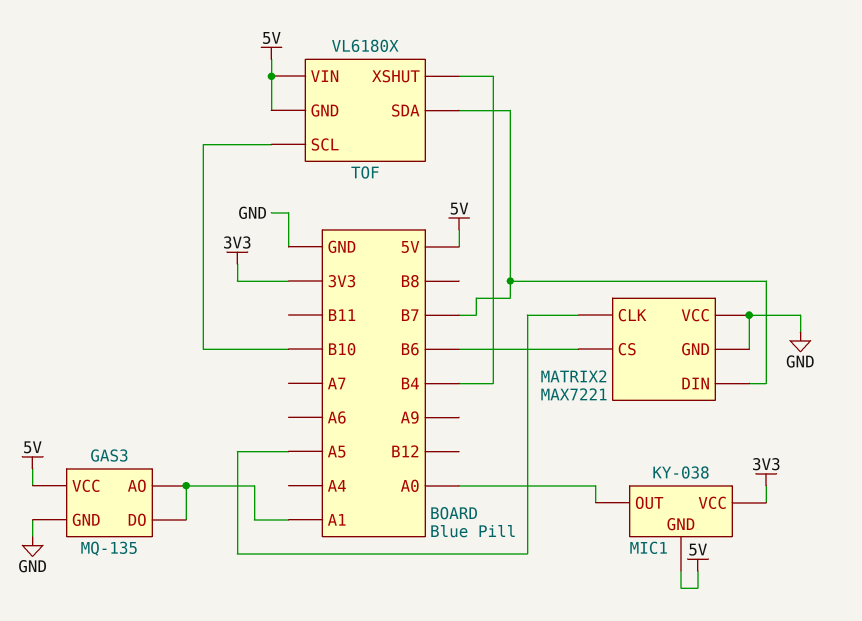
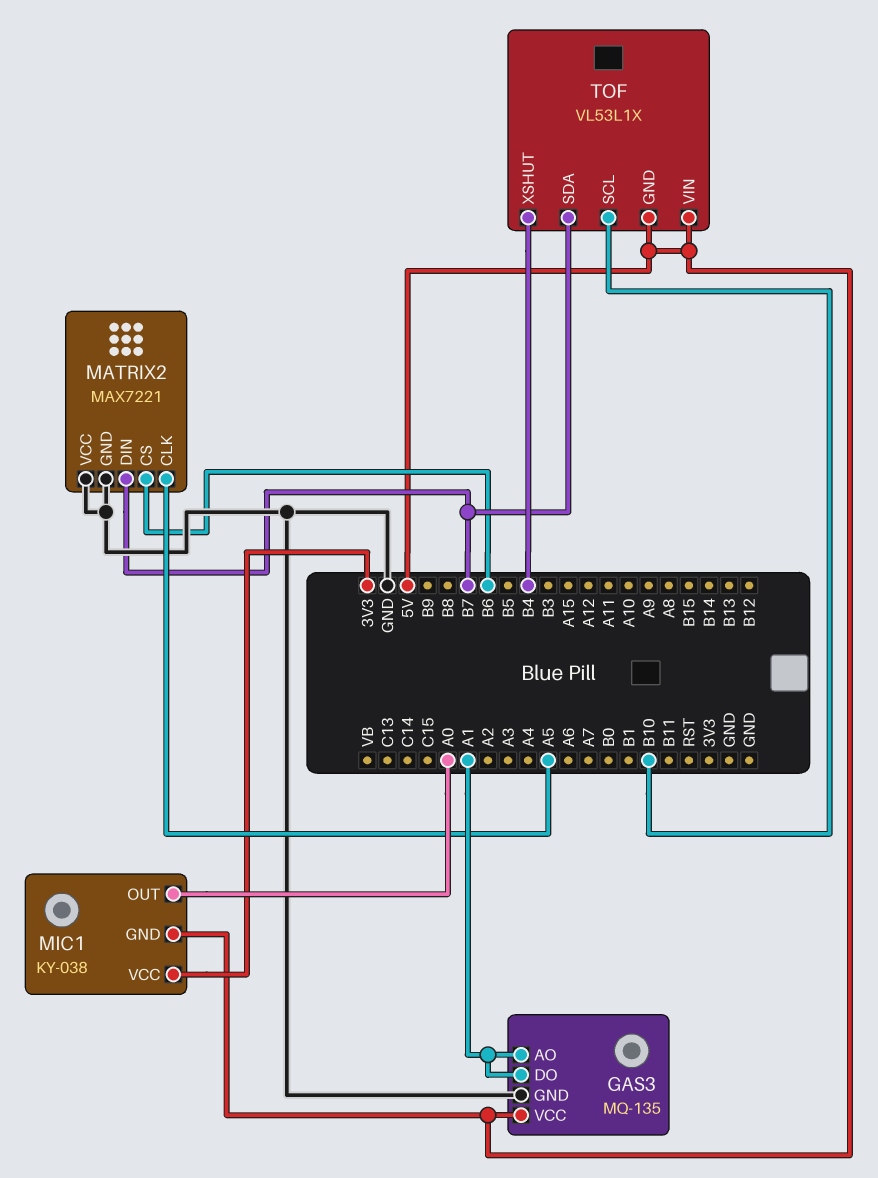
TOF: VL6180X -> VL53L1X

